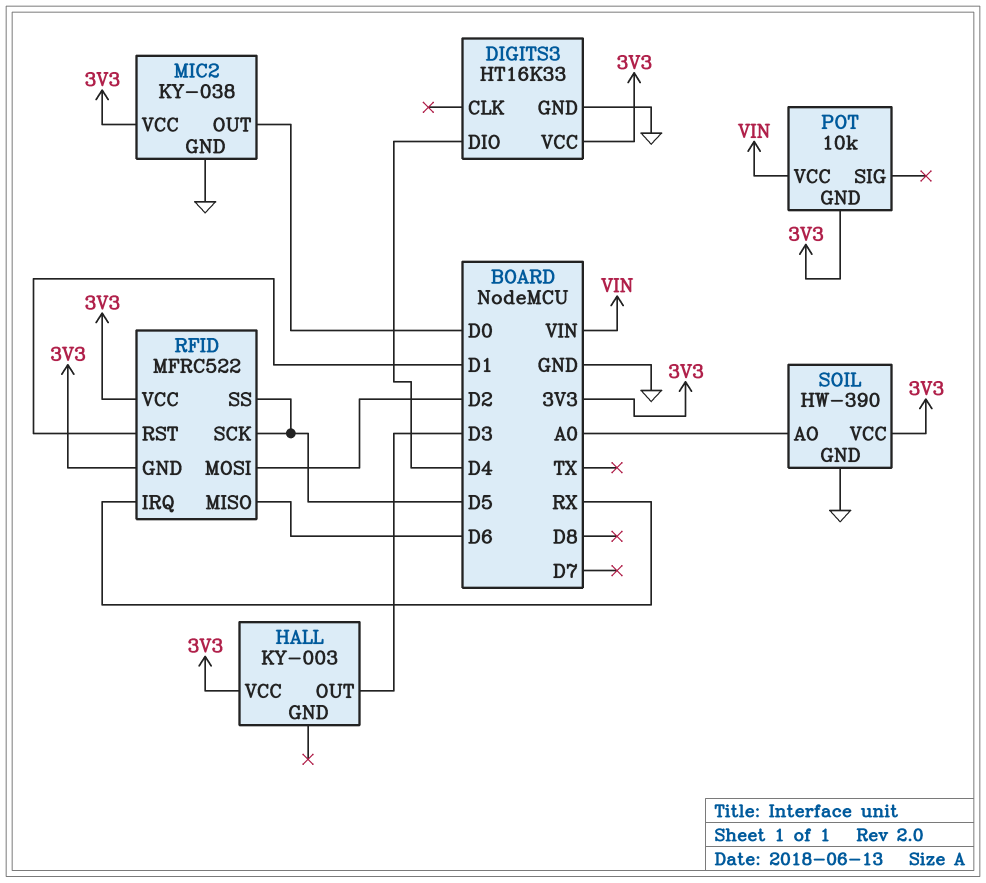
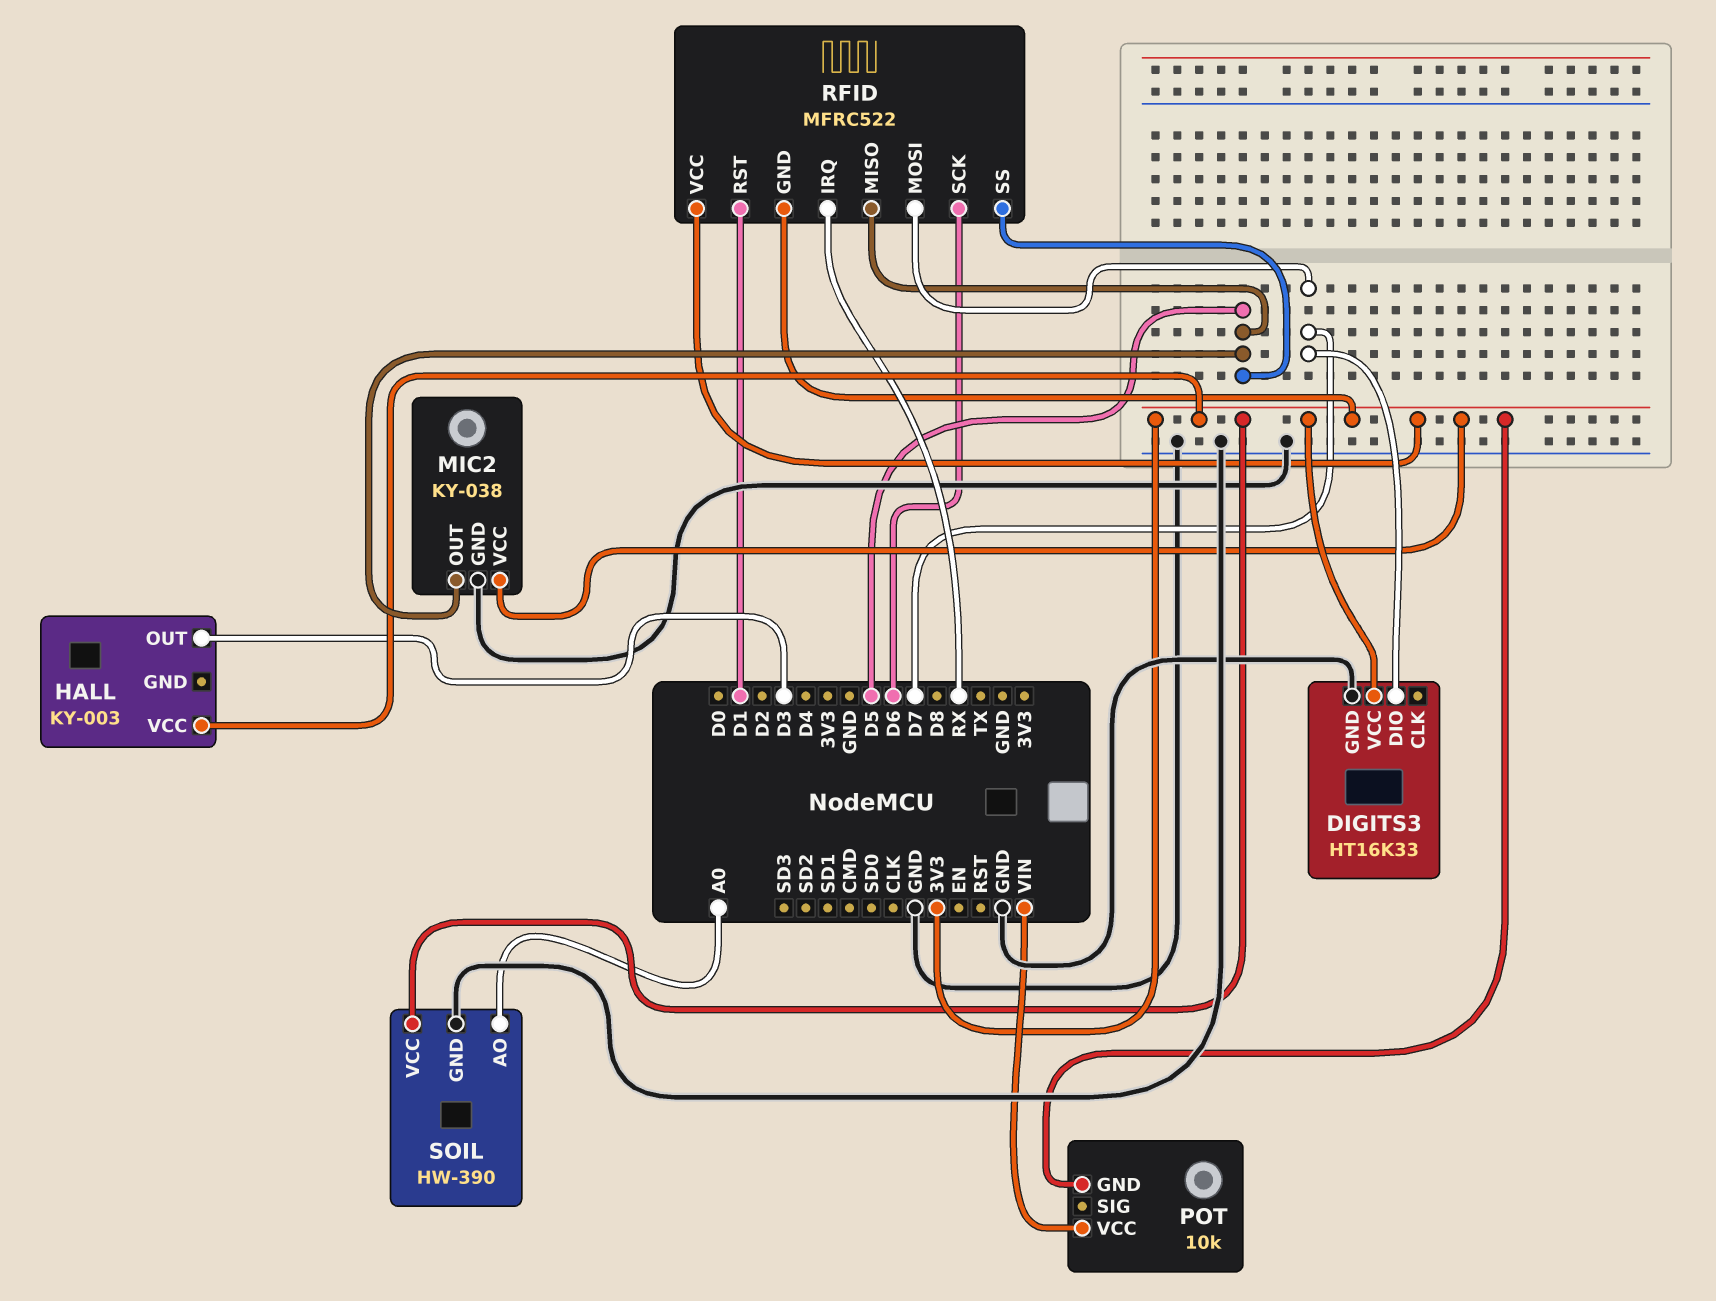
DIGITS3 pin DIO: D4 -> D7
MIC2 pin OUT: D0 -> D5
RFID pin MISO: D6 -> D5
RFID pin MOSI: D2 -> D7
RFID pin SCK: D5 -> D6

